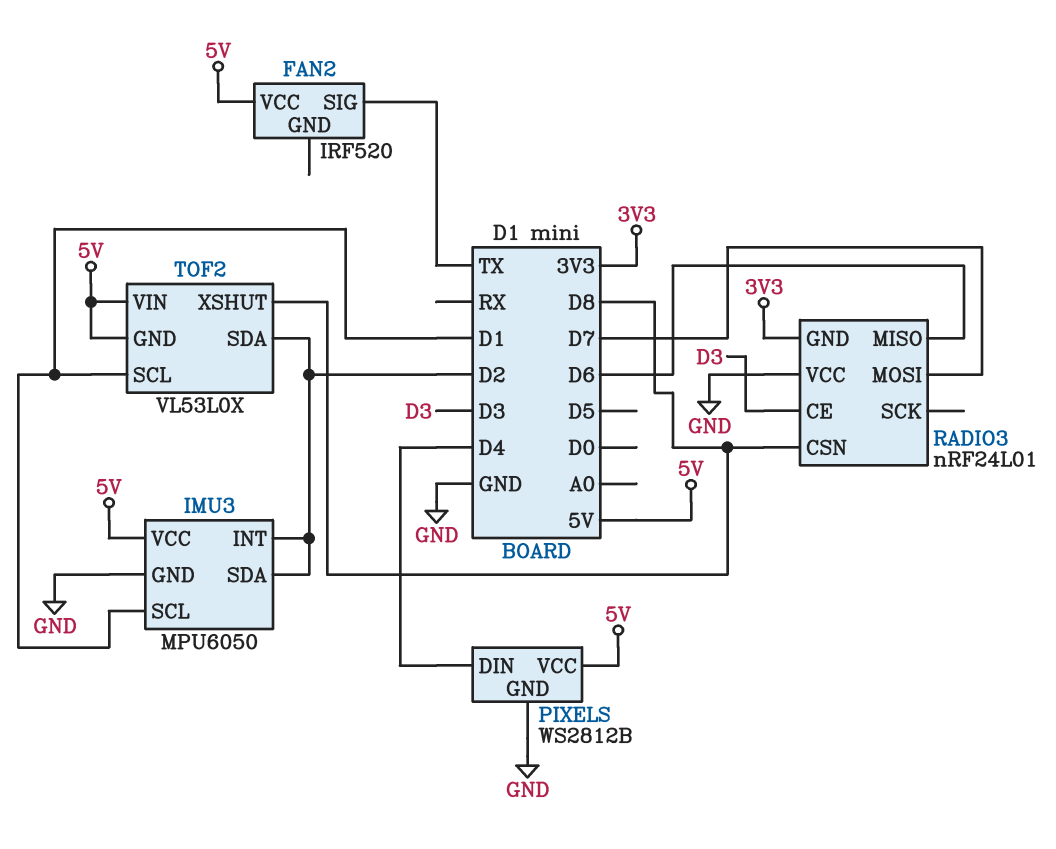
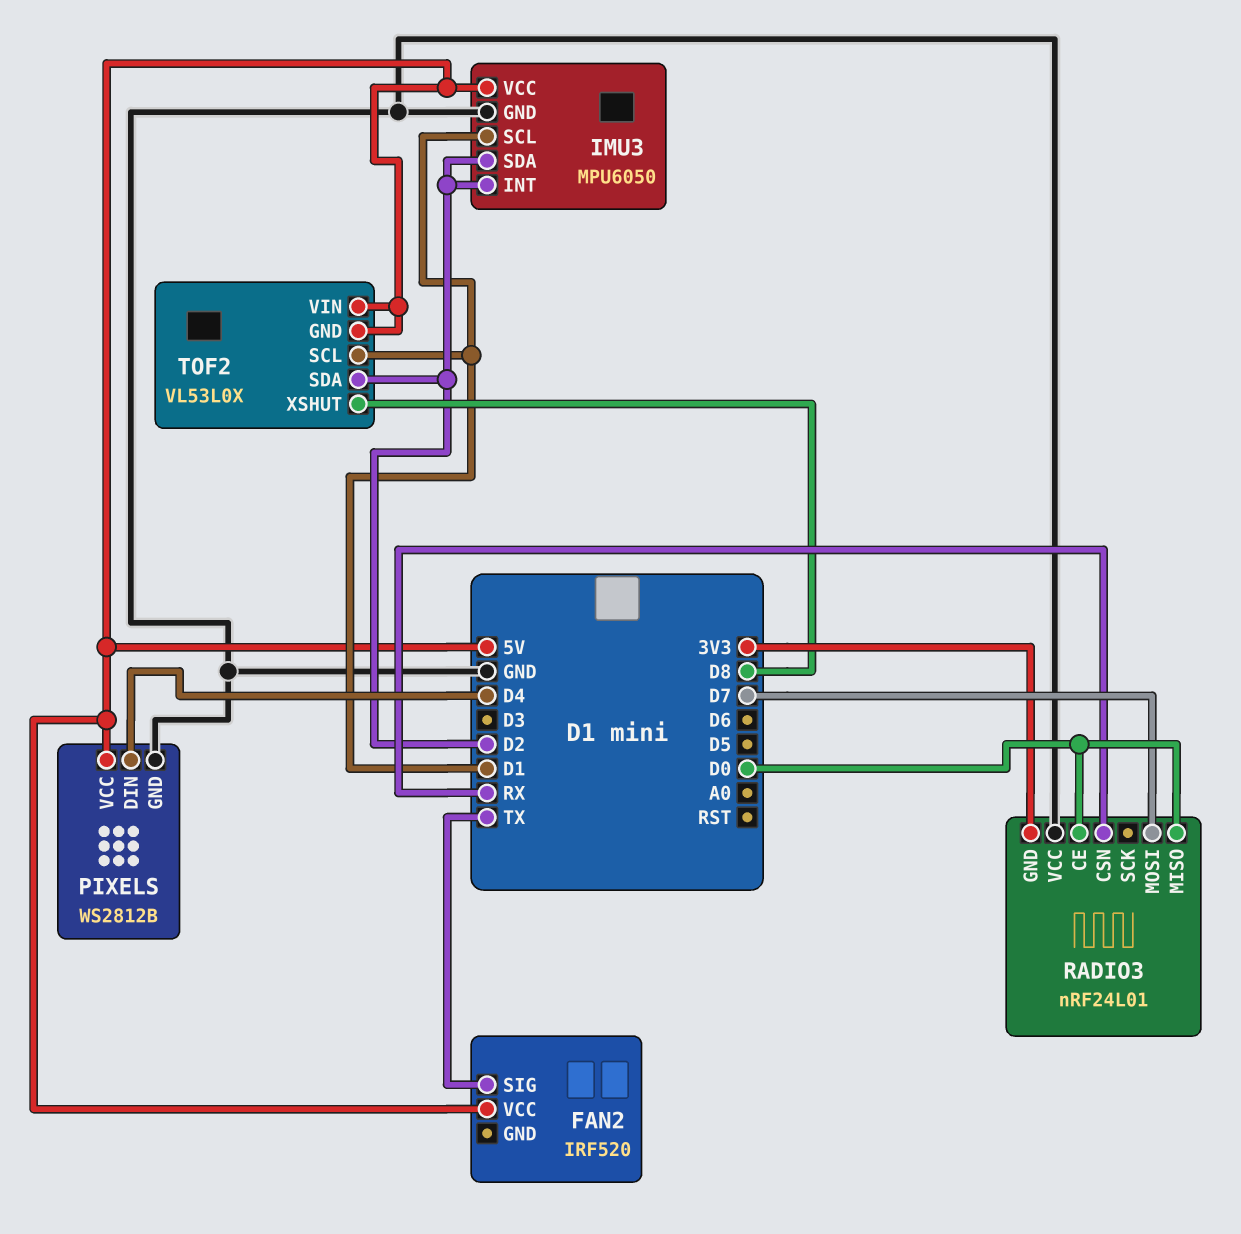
RADIO3 pin CE: D3 -> D0
RADIO3 pin CSN: D8 -> RX
RADIO3 pin MISO: D6 -> D0

